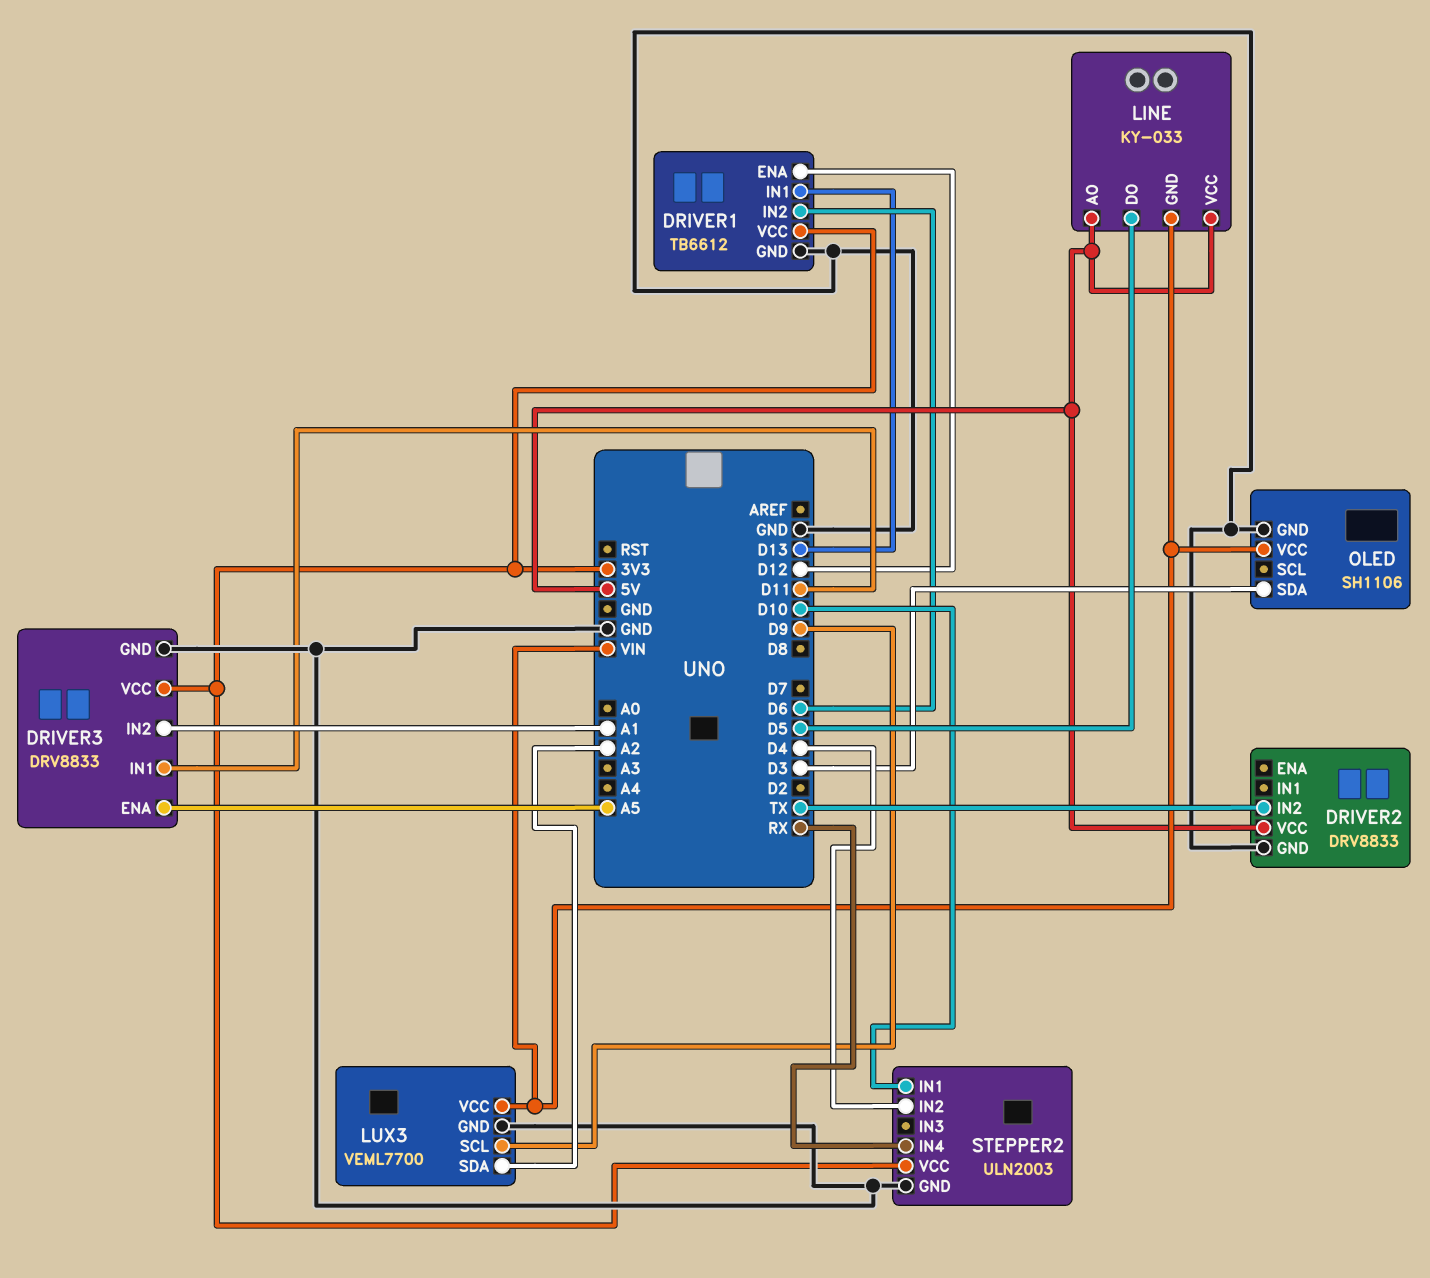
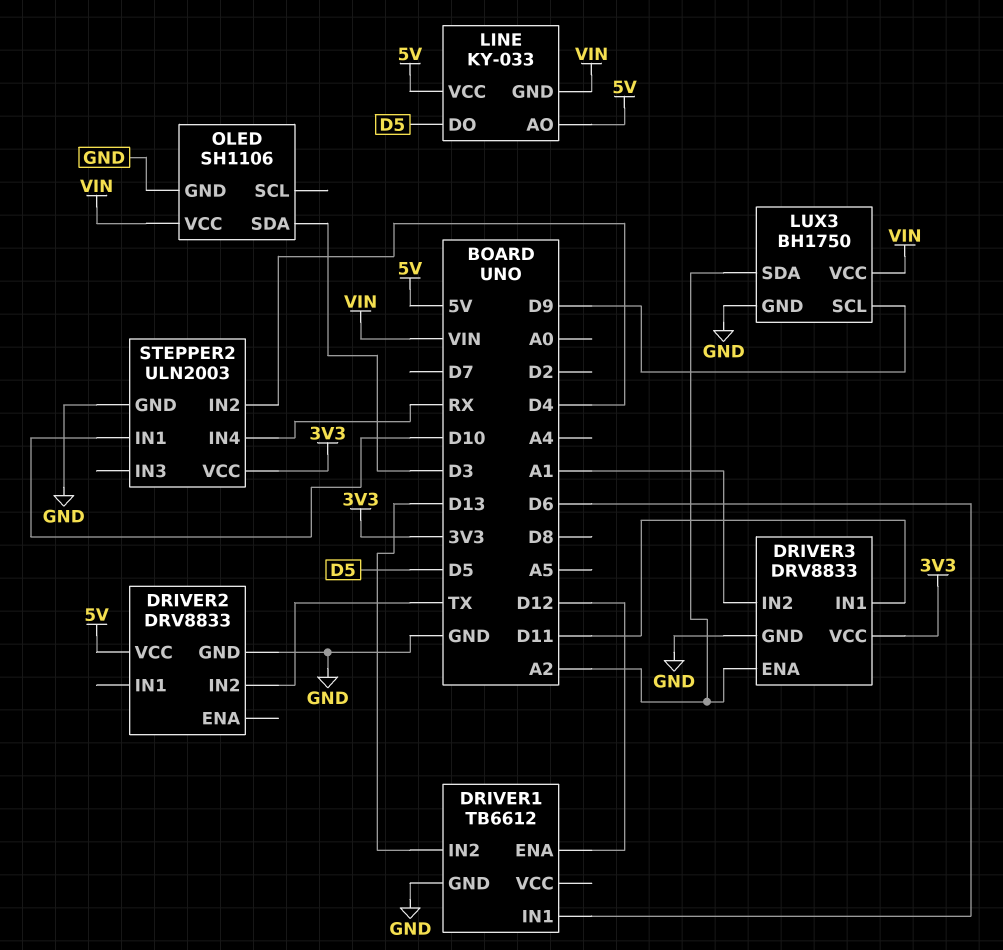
DRIVER1 pin IN1: D13 -> D6
DRIVER1 pin IN2: D6 -> D13
DRIVER1 pin VCC: 3V3 -> none
DRIVER3 pin ENA: A5 -> A2
LUX3: VEML7700 -> BH1750

